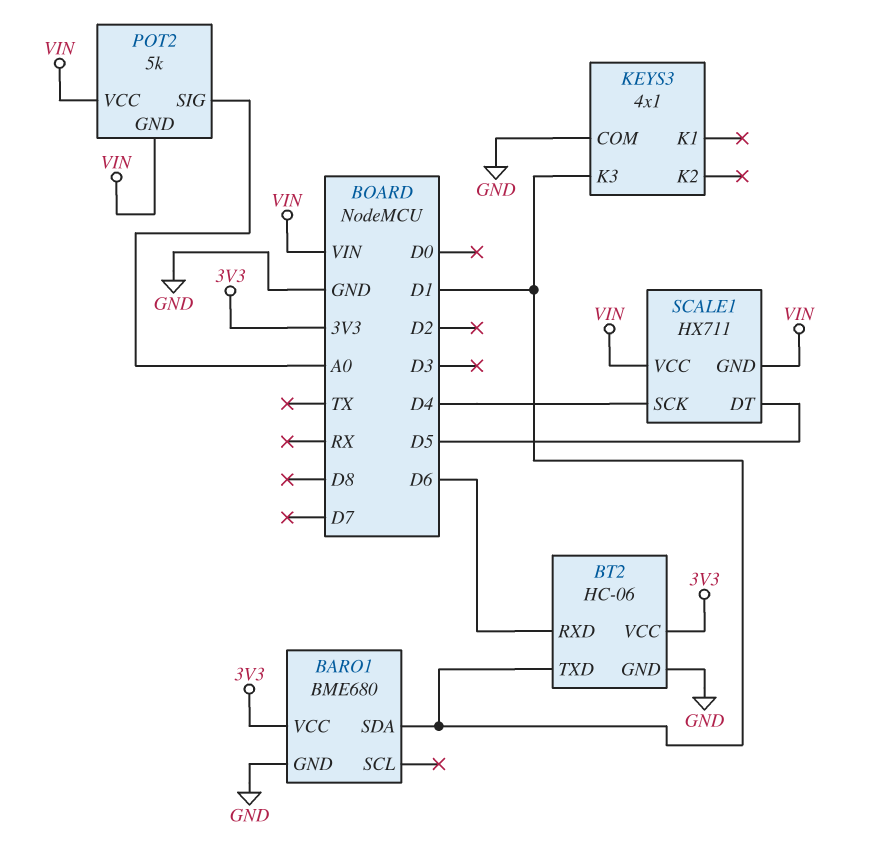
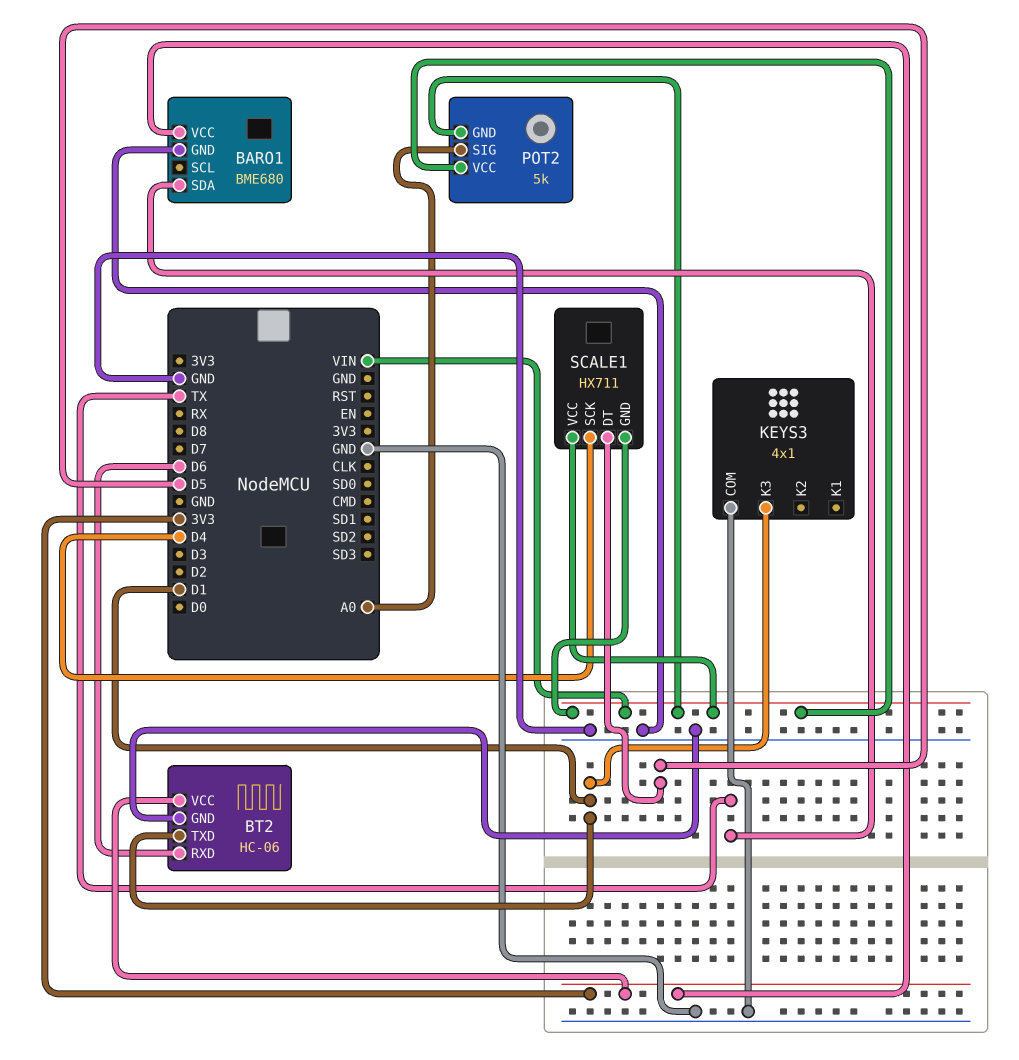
BARO1 pin SDA: D1 -> TX

